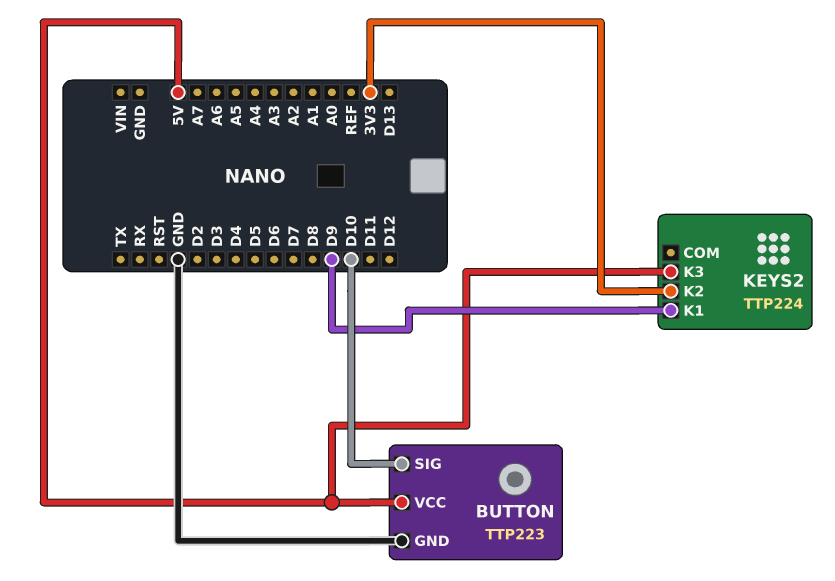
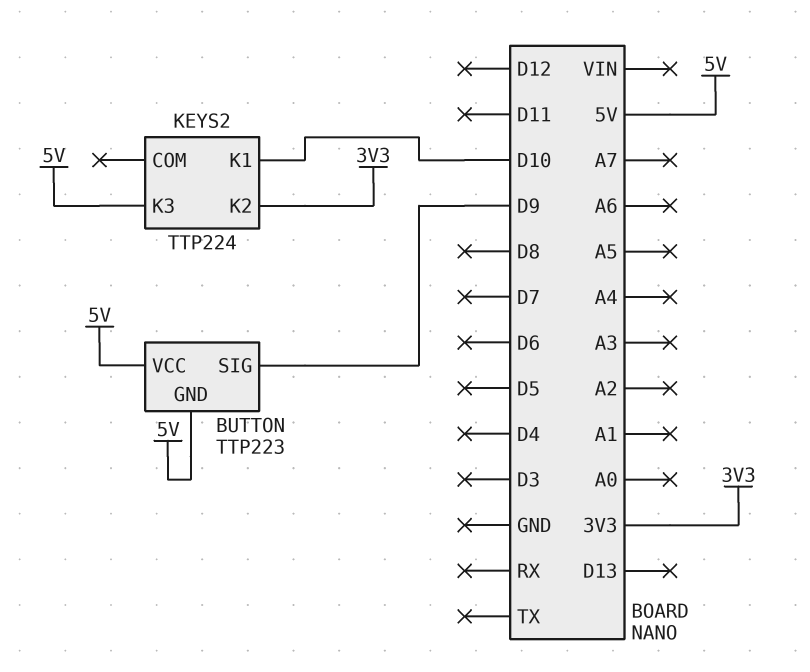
BUTTON pin GND: GND -> 5V
BUTTON pin SIG: D10 -> D9
KEYS2 pin K1: D9 -> D10

